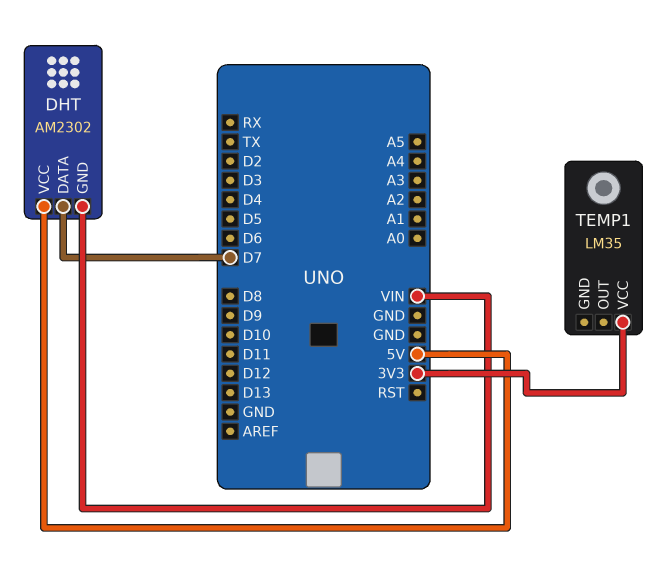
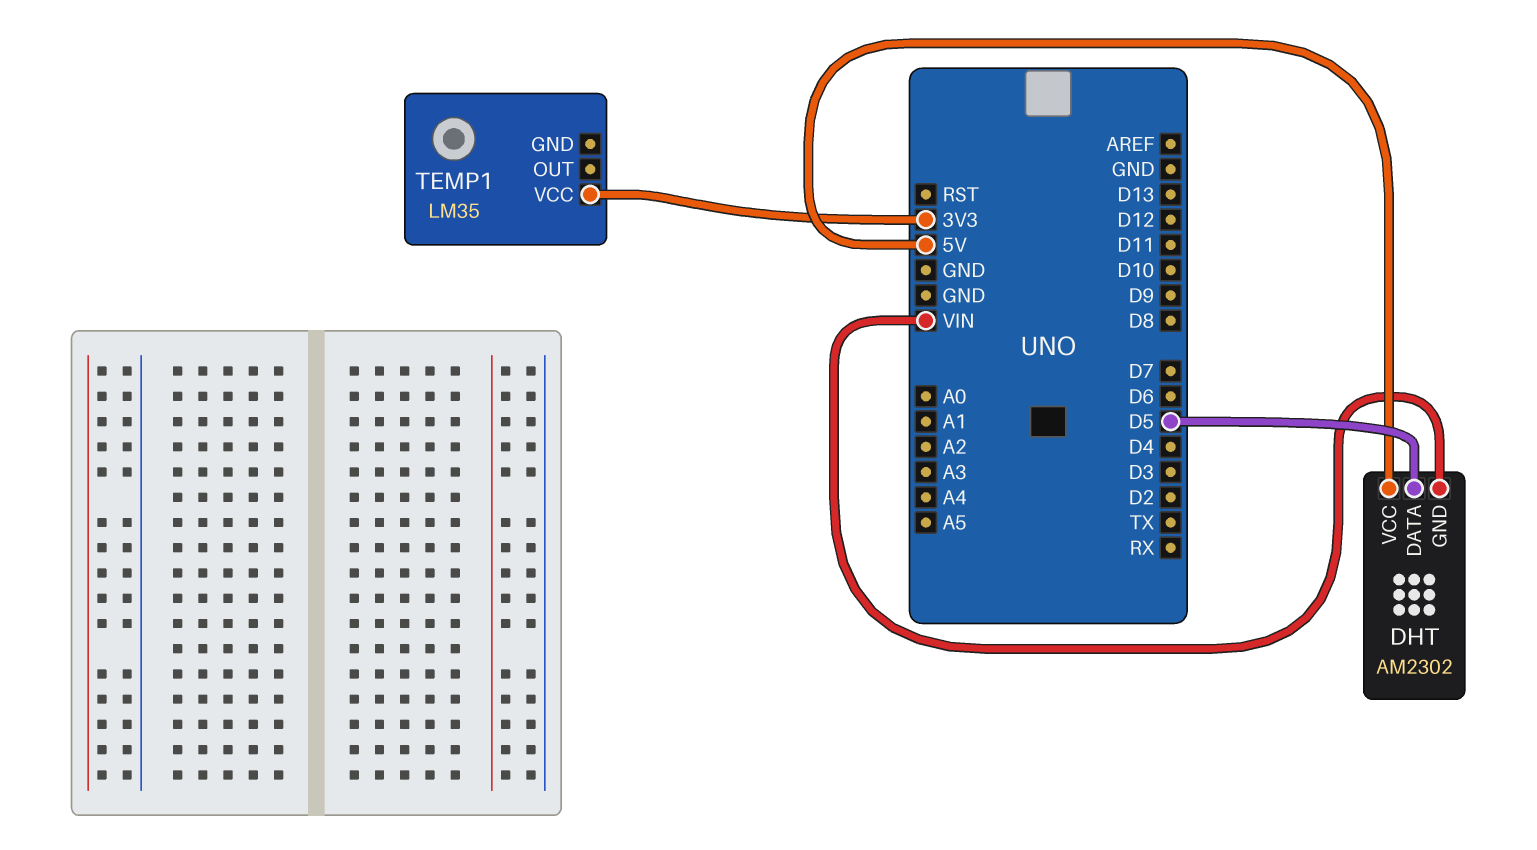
DHT pin DATA: D7 -> D5

